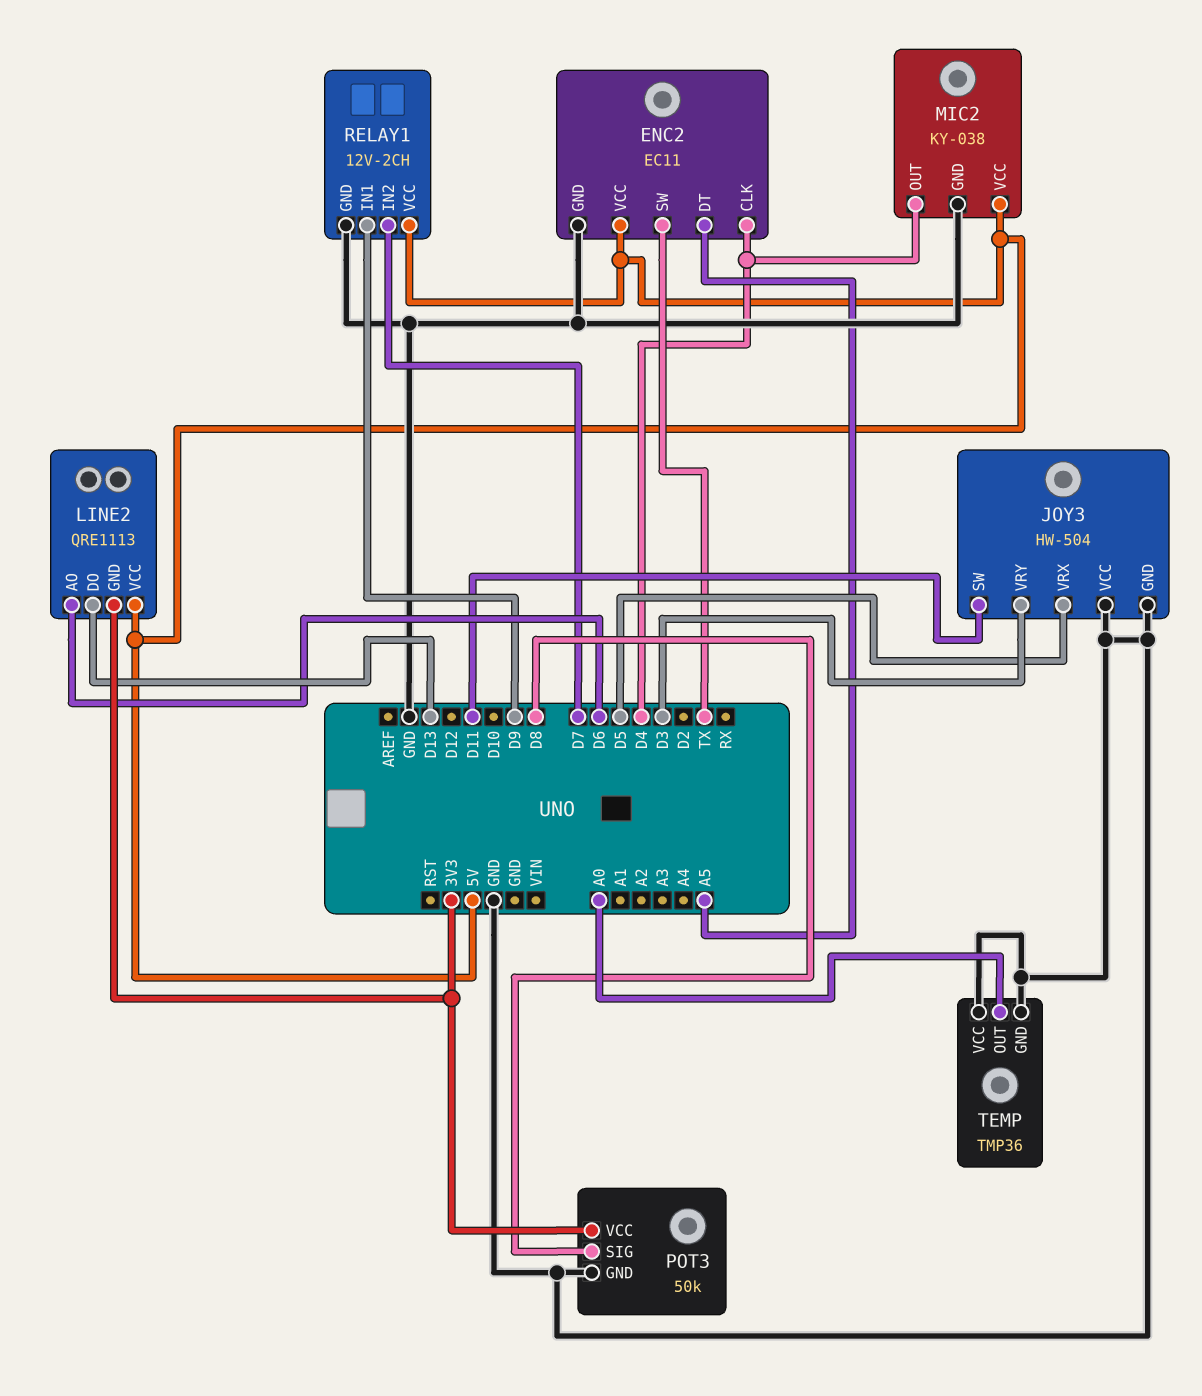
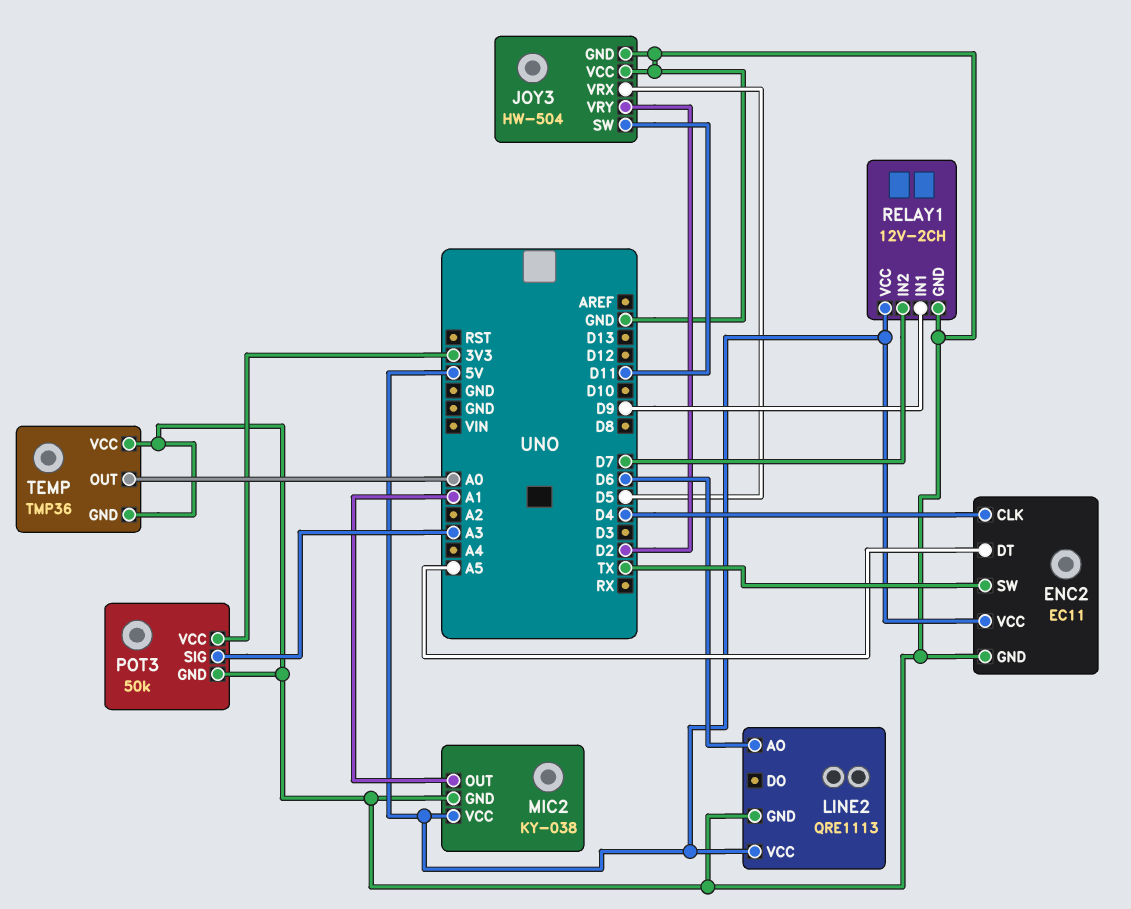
JOY3 pin VRY: D3 -> D2
LINE2 pin DO: D13 -> none
LINE2 pin GND: 3V3 -> GND
MIC2 pin OUT: D4 -> A1
POT3 pin SIG: D8 -> A3

